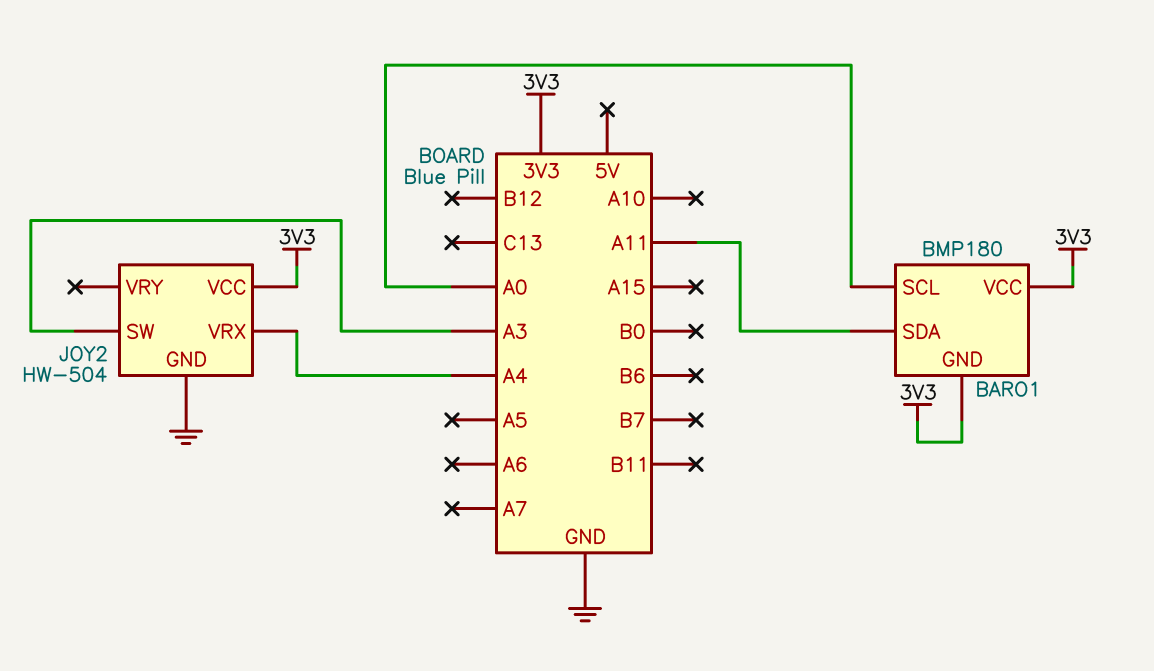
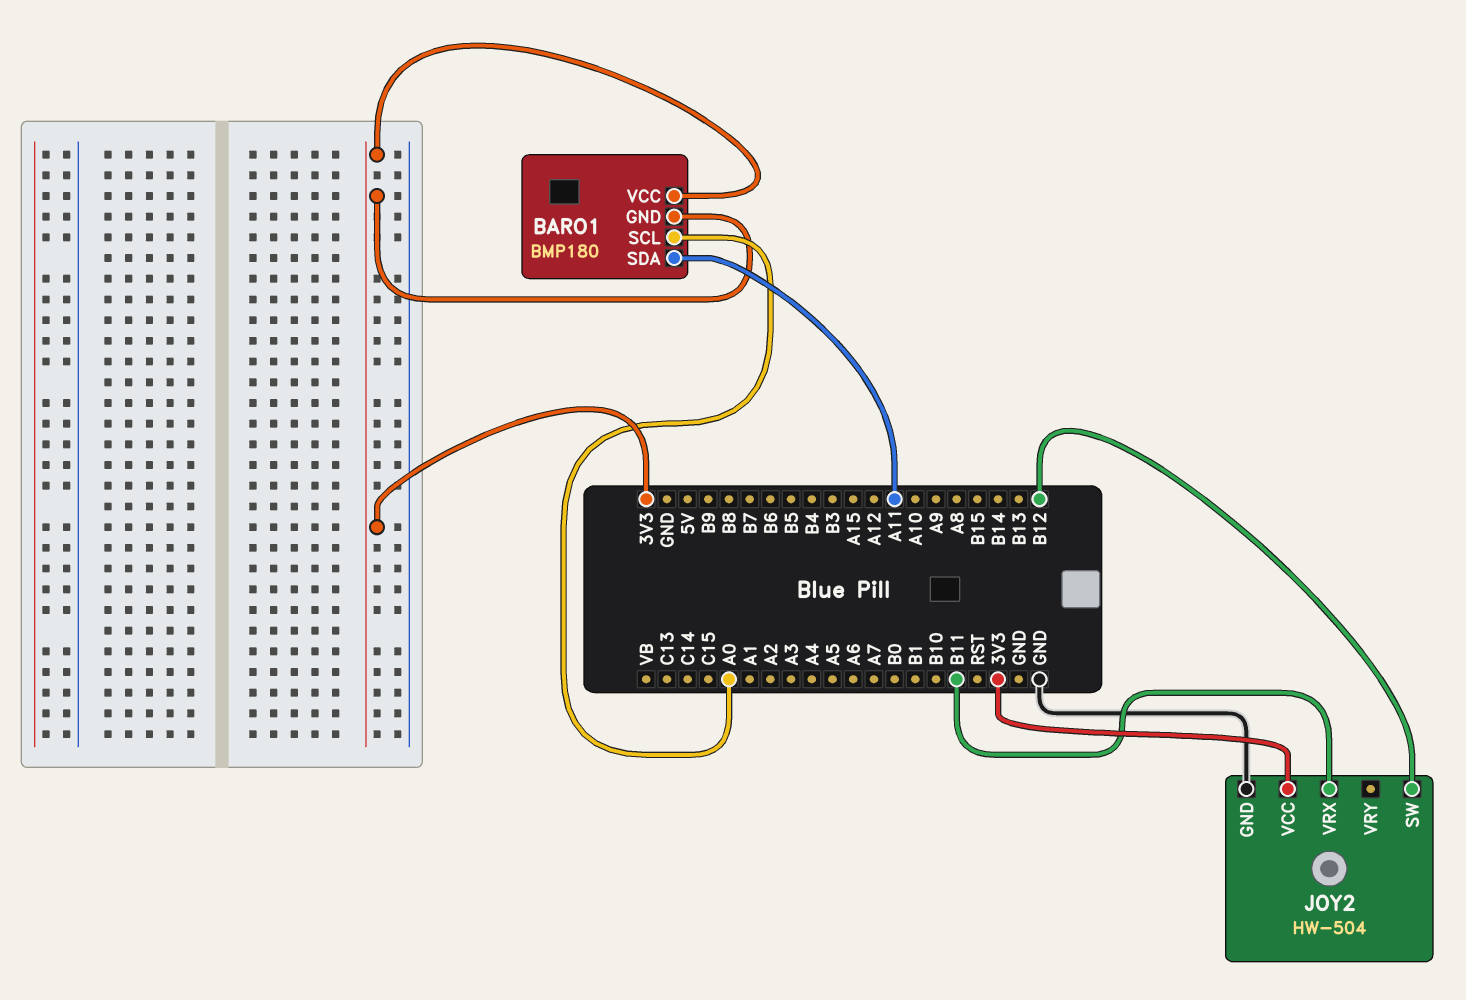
JOY2 pin SW: A3 -> B12
JOY2 pin VRX: A4 -> B11

